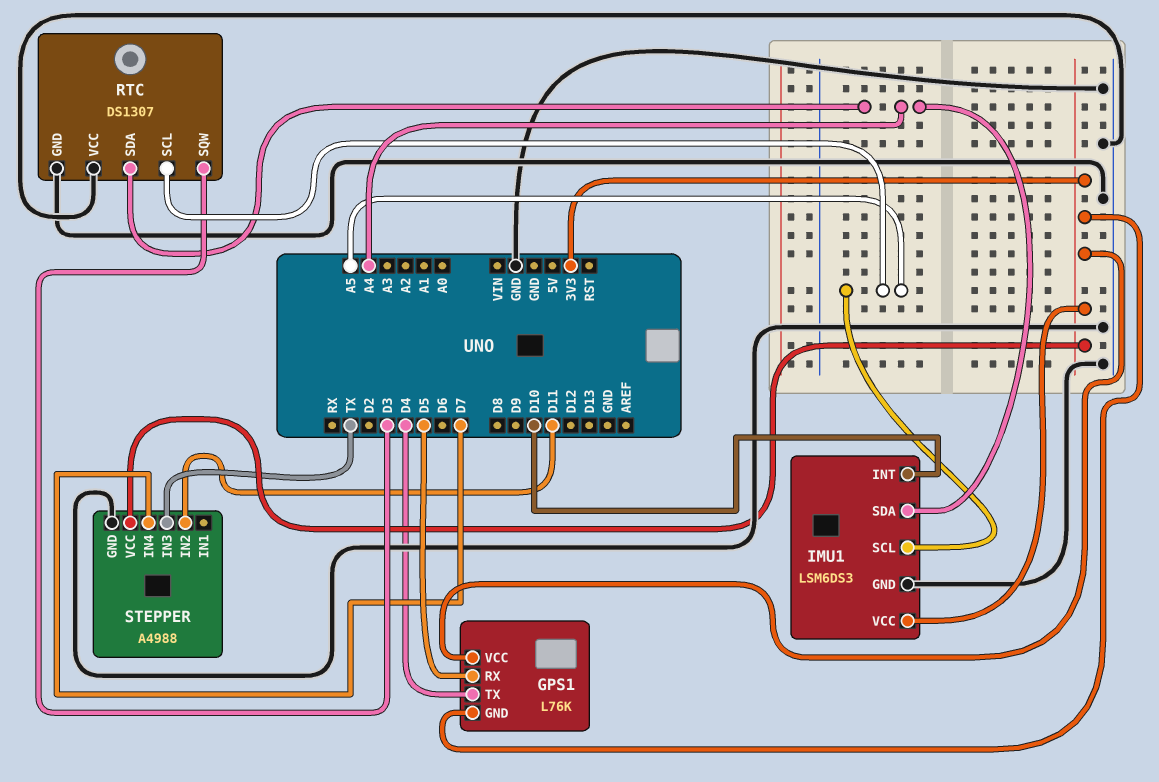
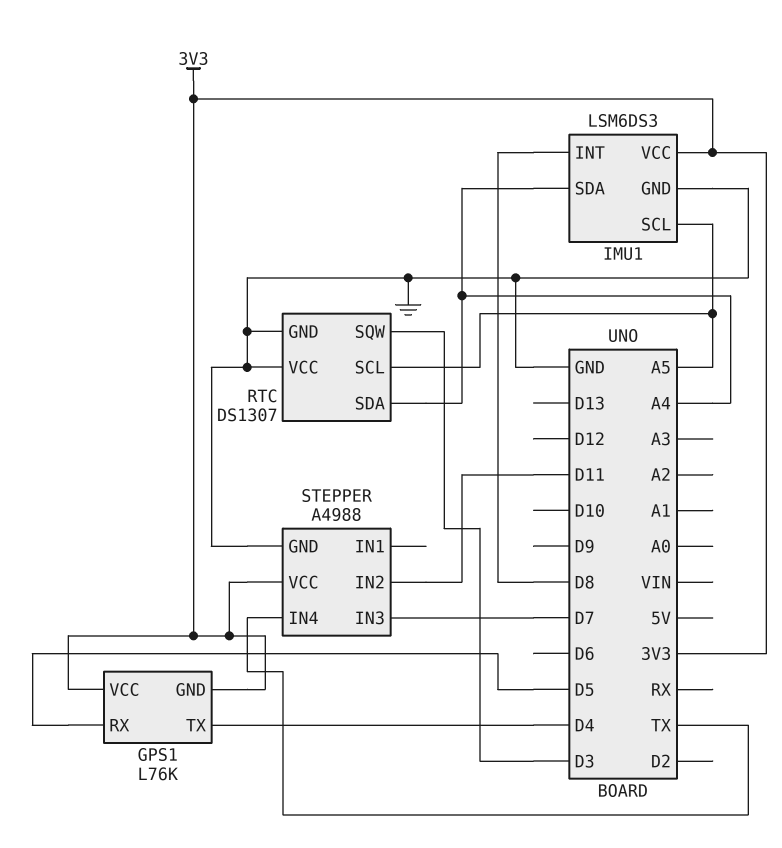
IMU1 pin INT: D10 -> D8
STEPPER pin IN3: TX -> D7
STEPPER pin IN4: D7 -> TX

